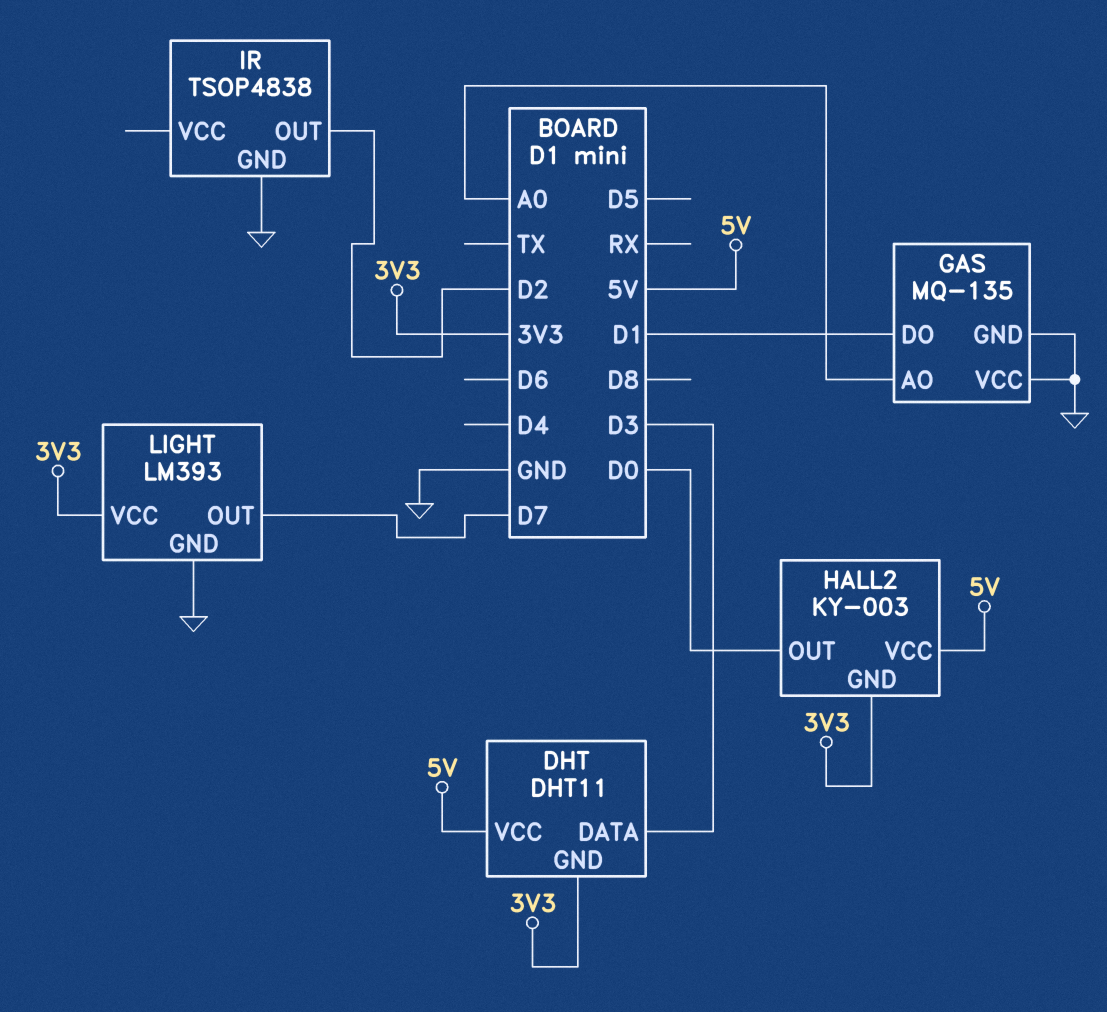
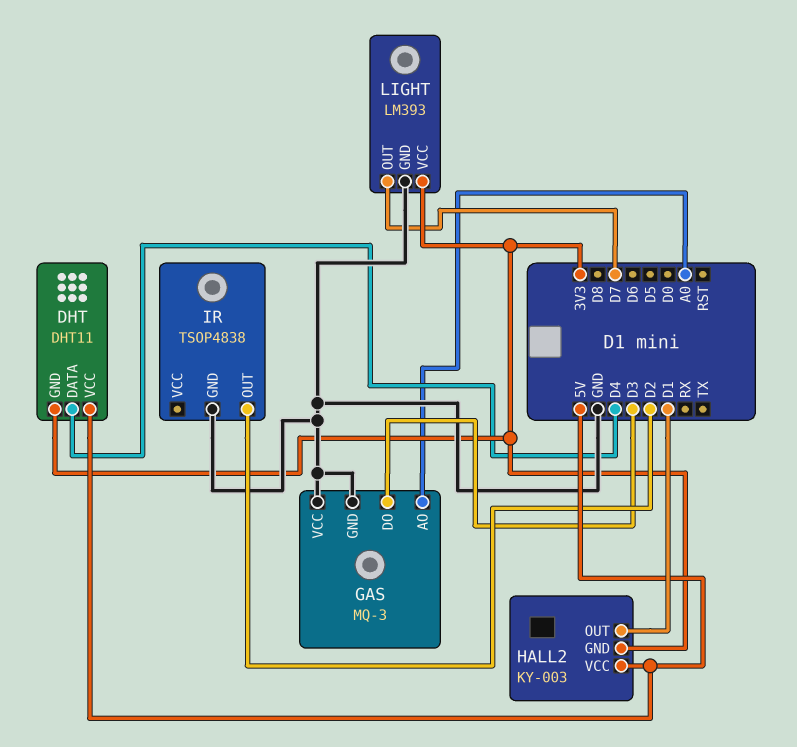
DHT pin DATA: D3 -> D4
GAS: MQ-135 -> MQ-3
GAS pin DO: D1 -> D3
HALL2 pin OUT: D0 -> D1

